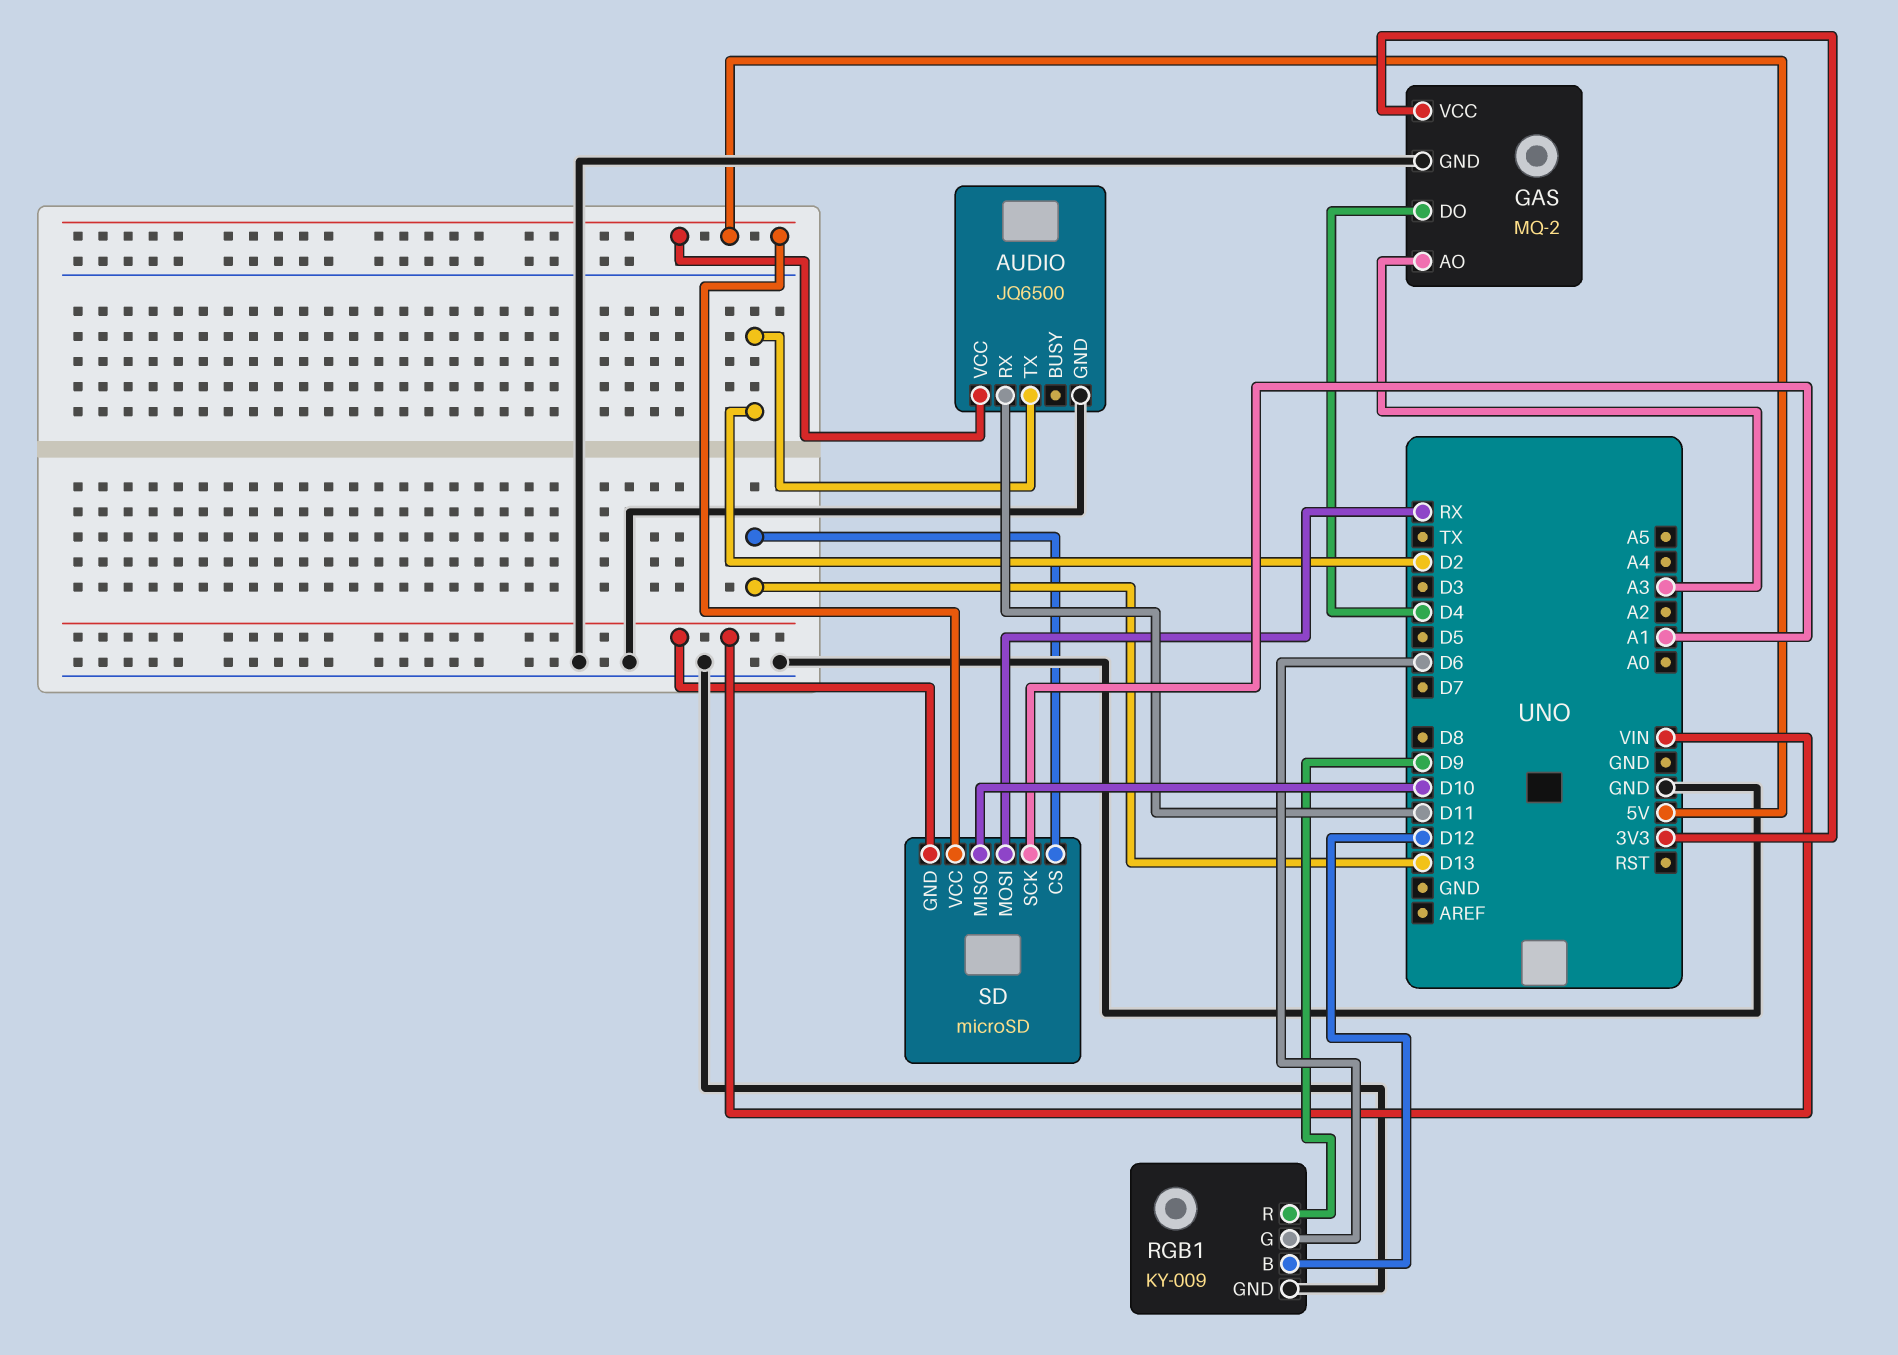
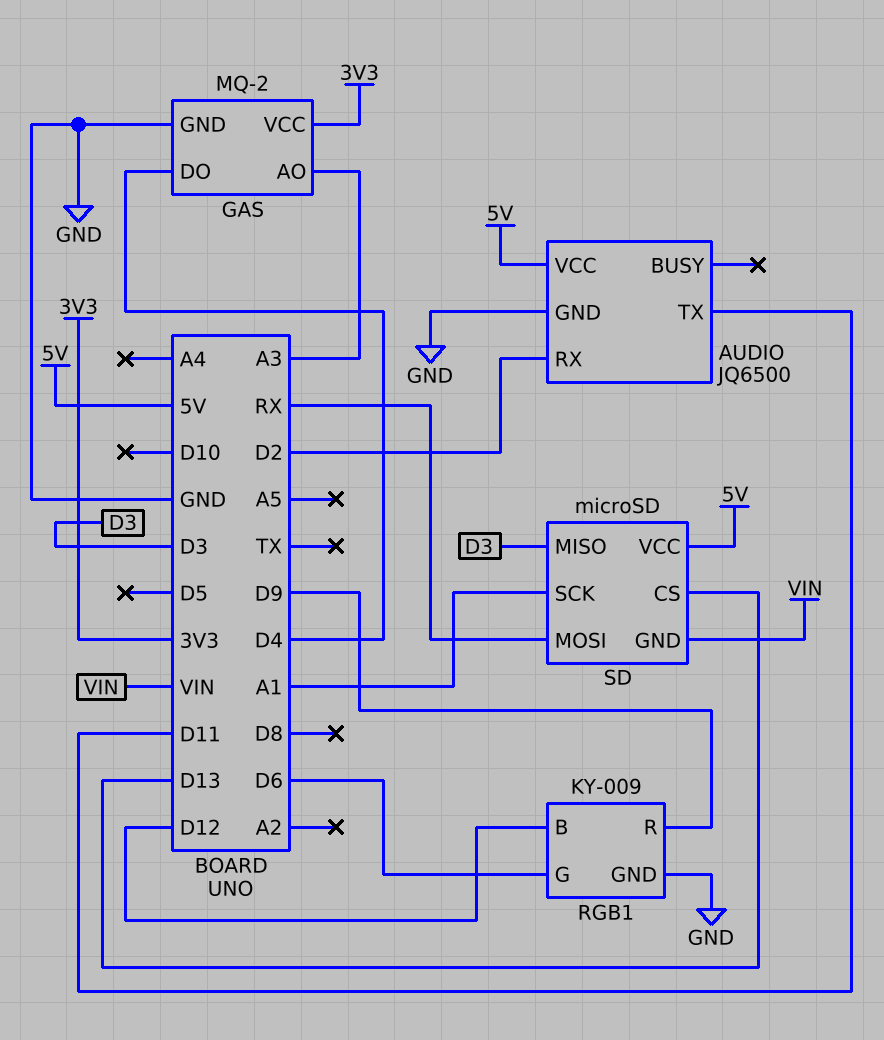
AUDIO pin RX: D11 -> D2
AUDIO pin TX: D2 -> D11
SD pin MISO: D10 -> D3

